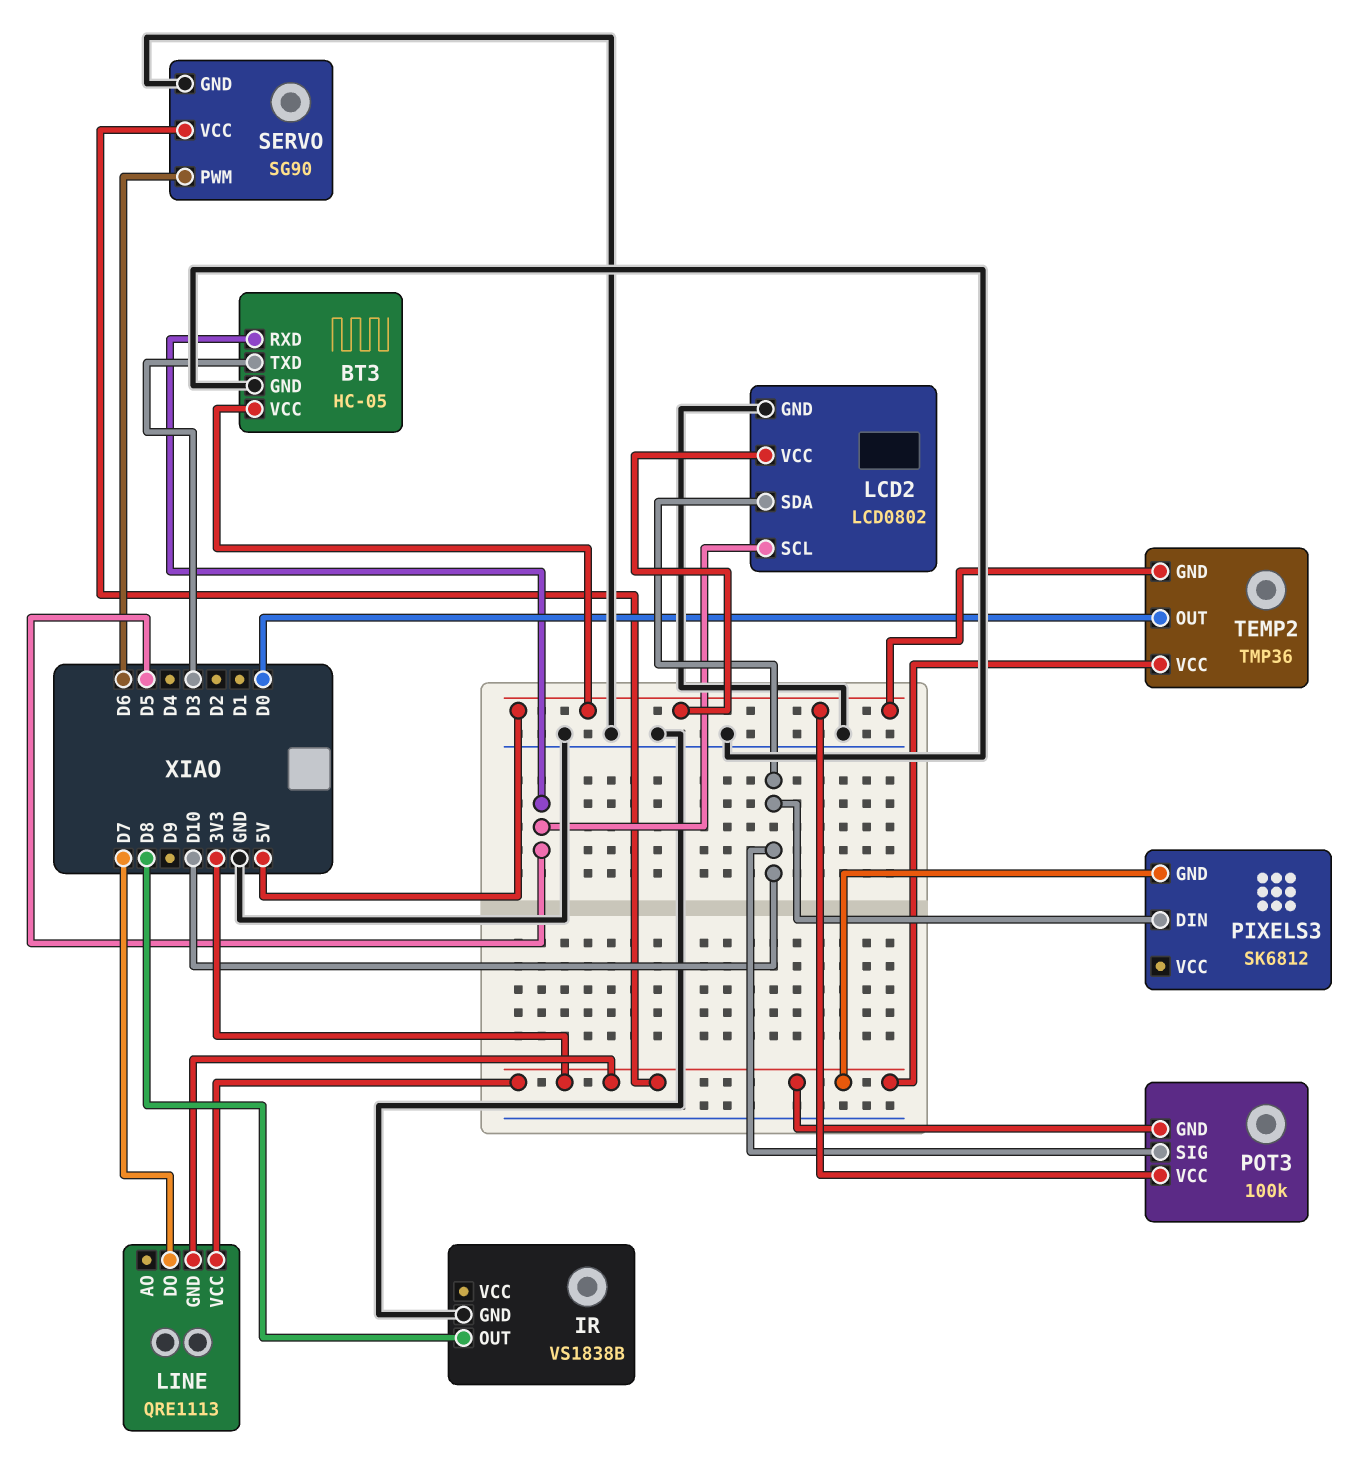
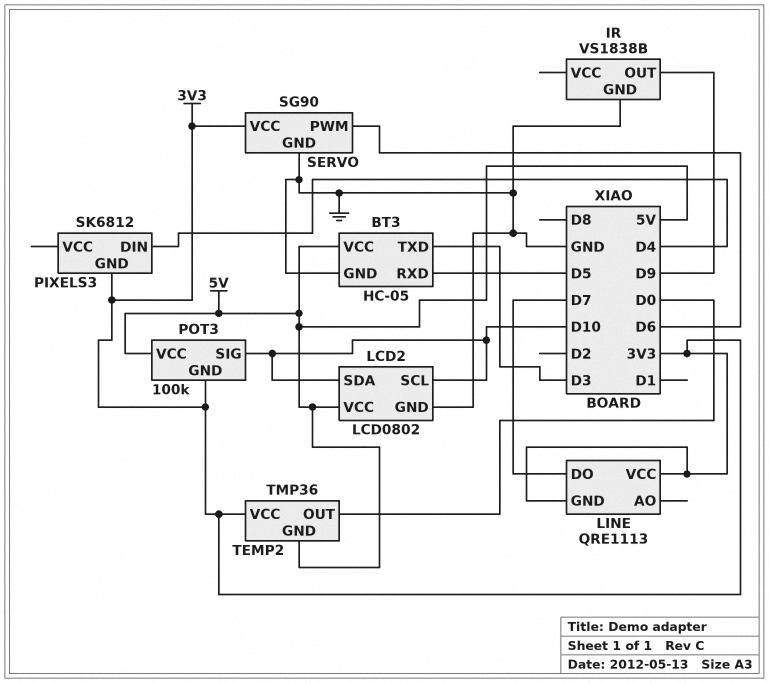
IR pin OUT: D8 -> D9
LCD2 pin SCL: D5 -> D10
PIXELS3 pin DIN: D10 -> D4

